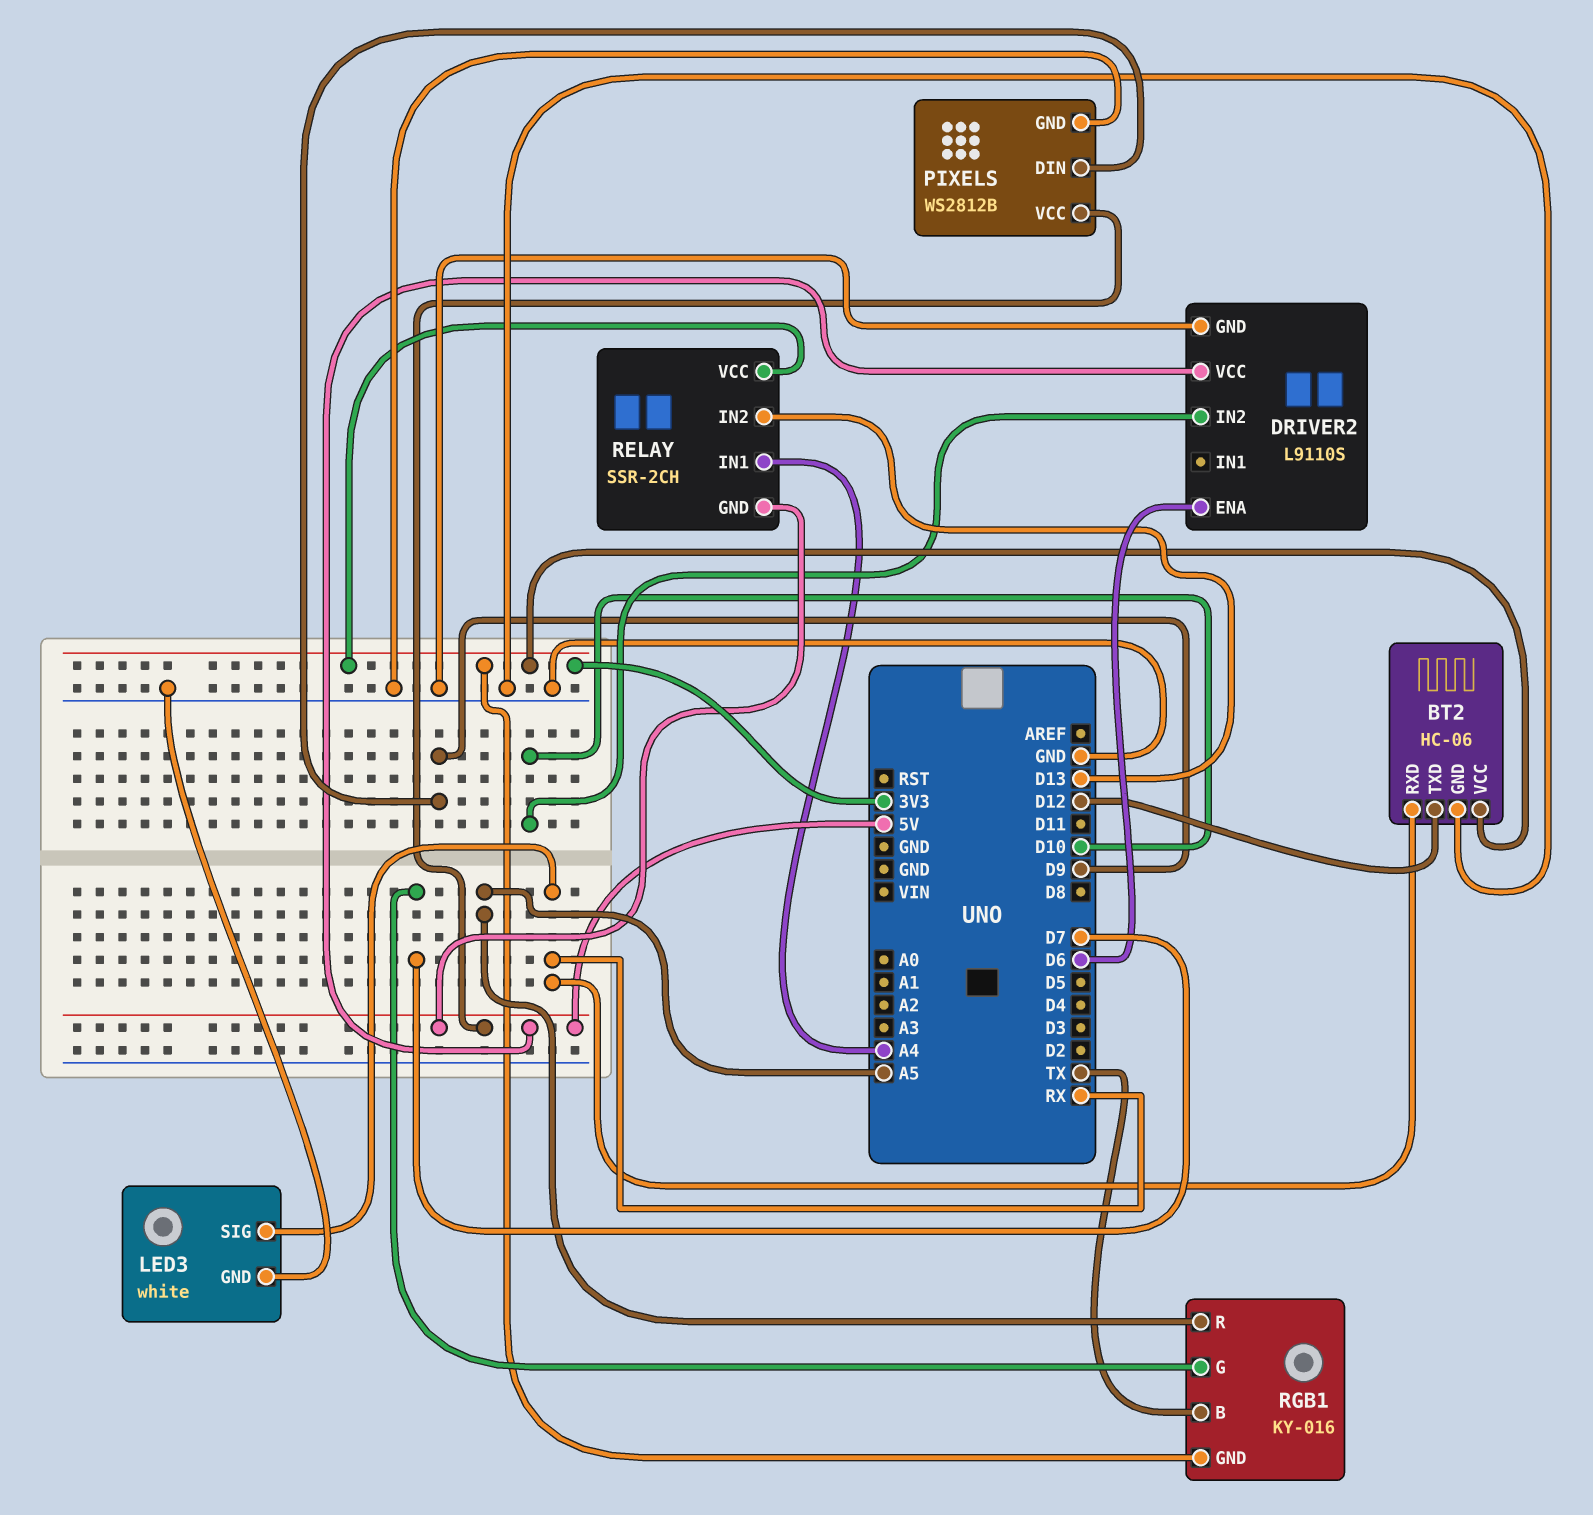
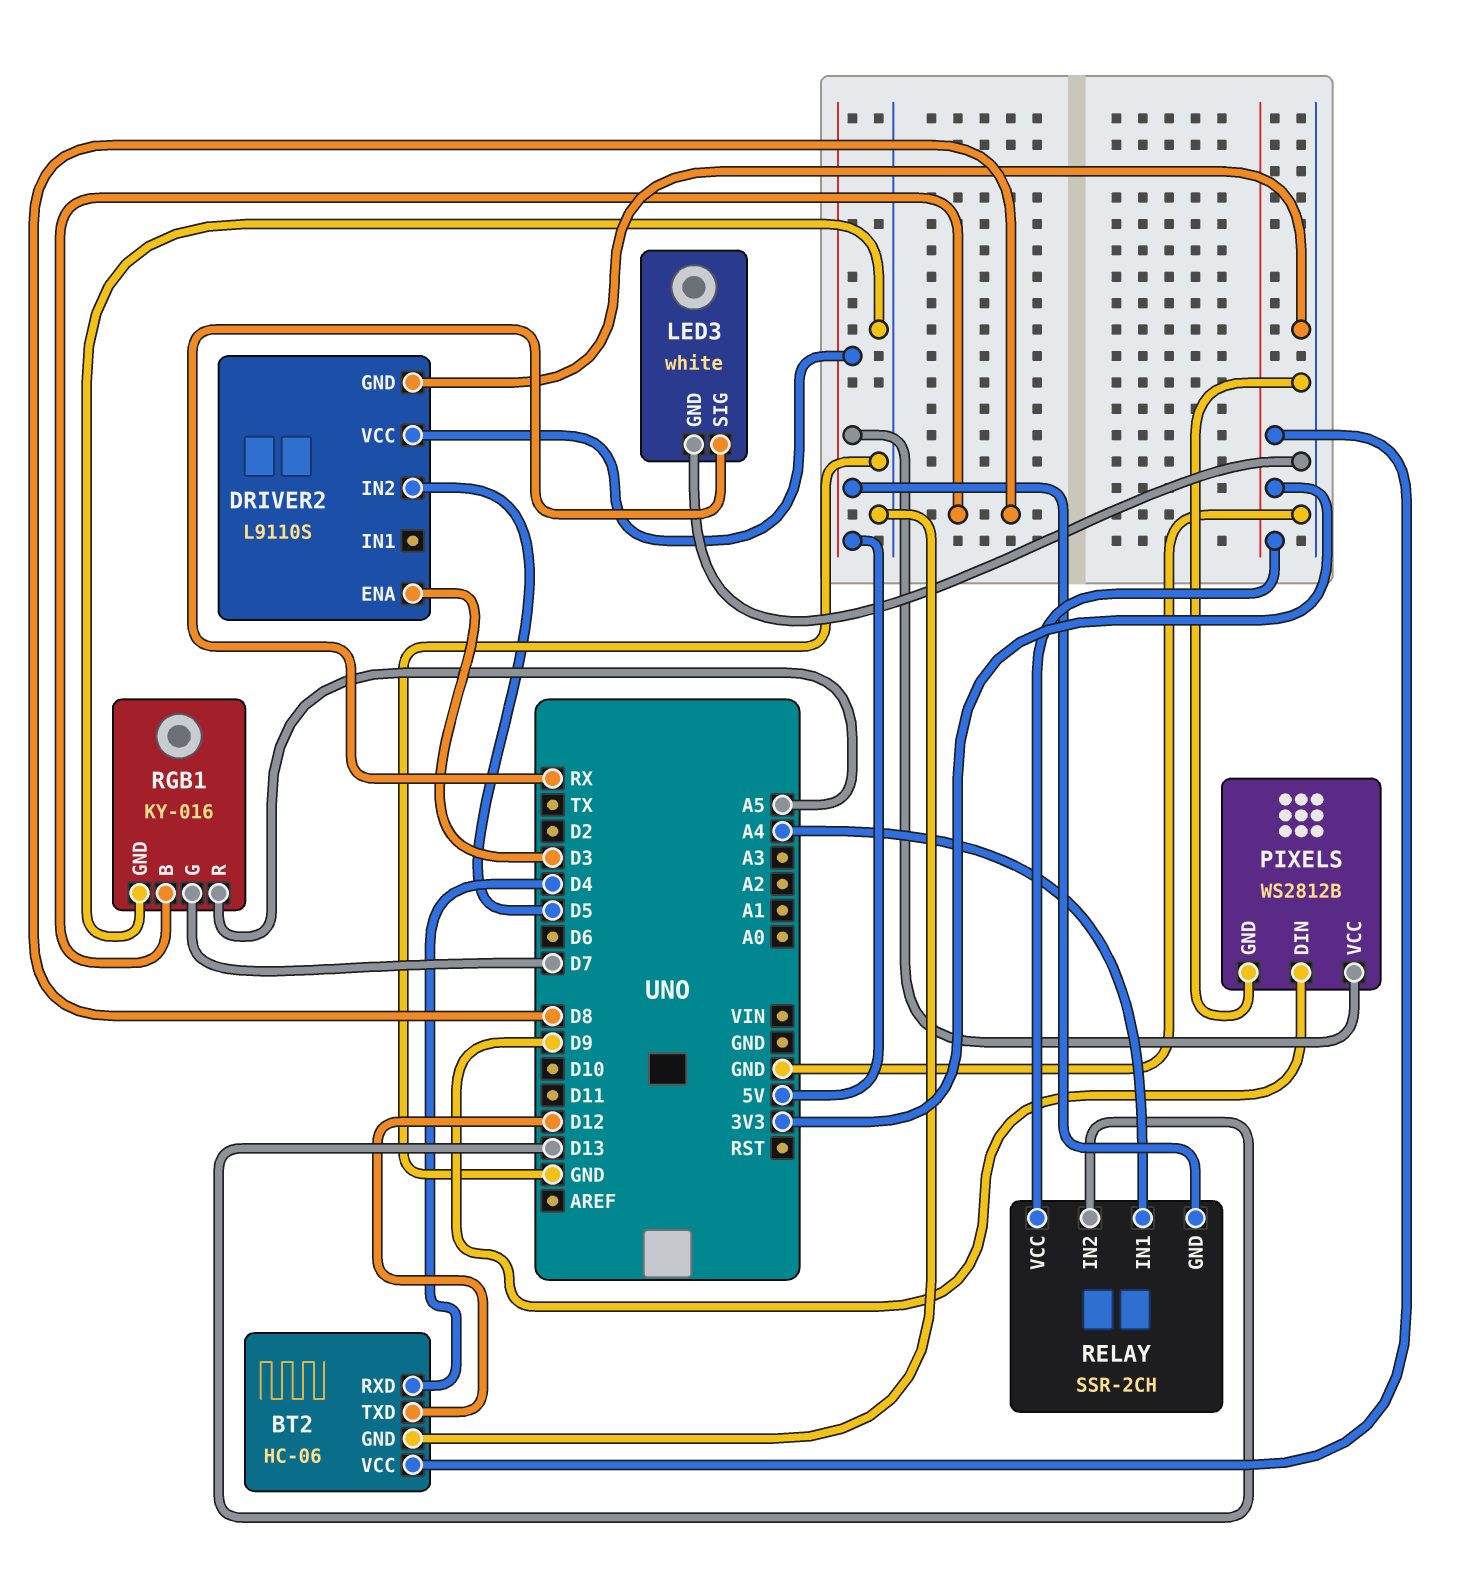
BT2 pin RXD: RX -> D4
DRIVER2 pin ENA: D6 -> D3
DRIVER2 pin IN2: D10 -> D5
RGB1 pin B: TX -> D8
RGB1 pin GND: 3V3 -> GND

